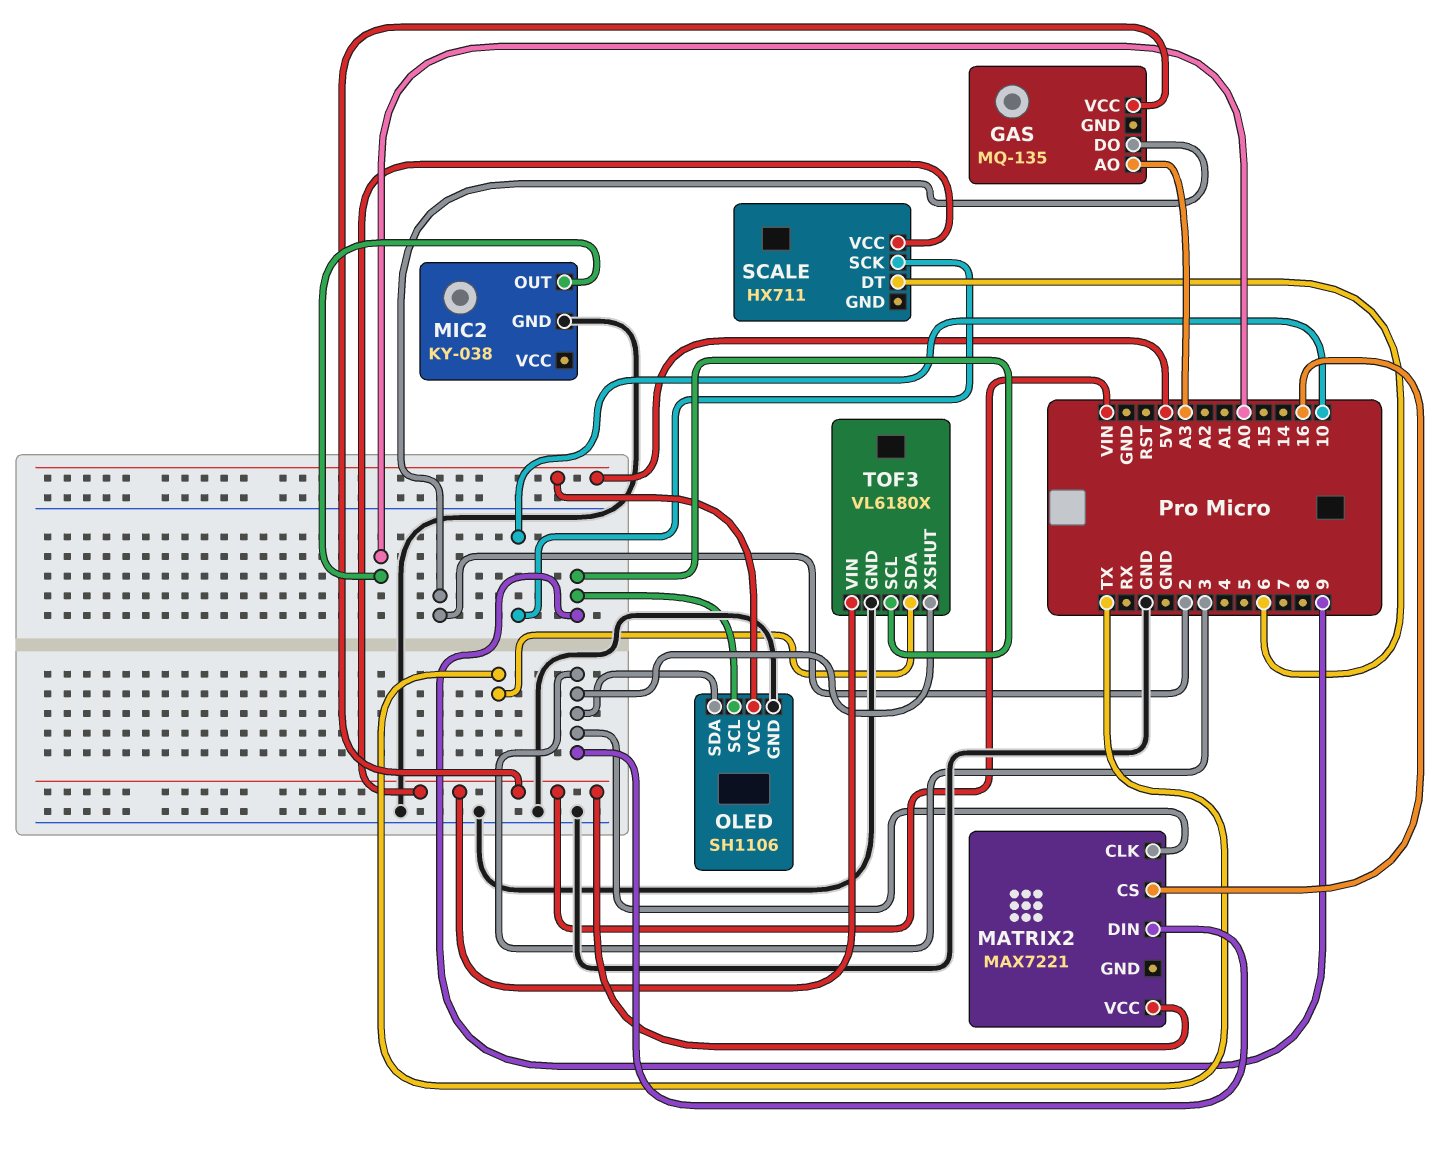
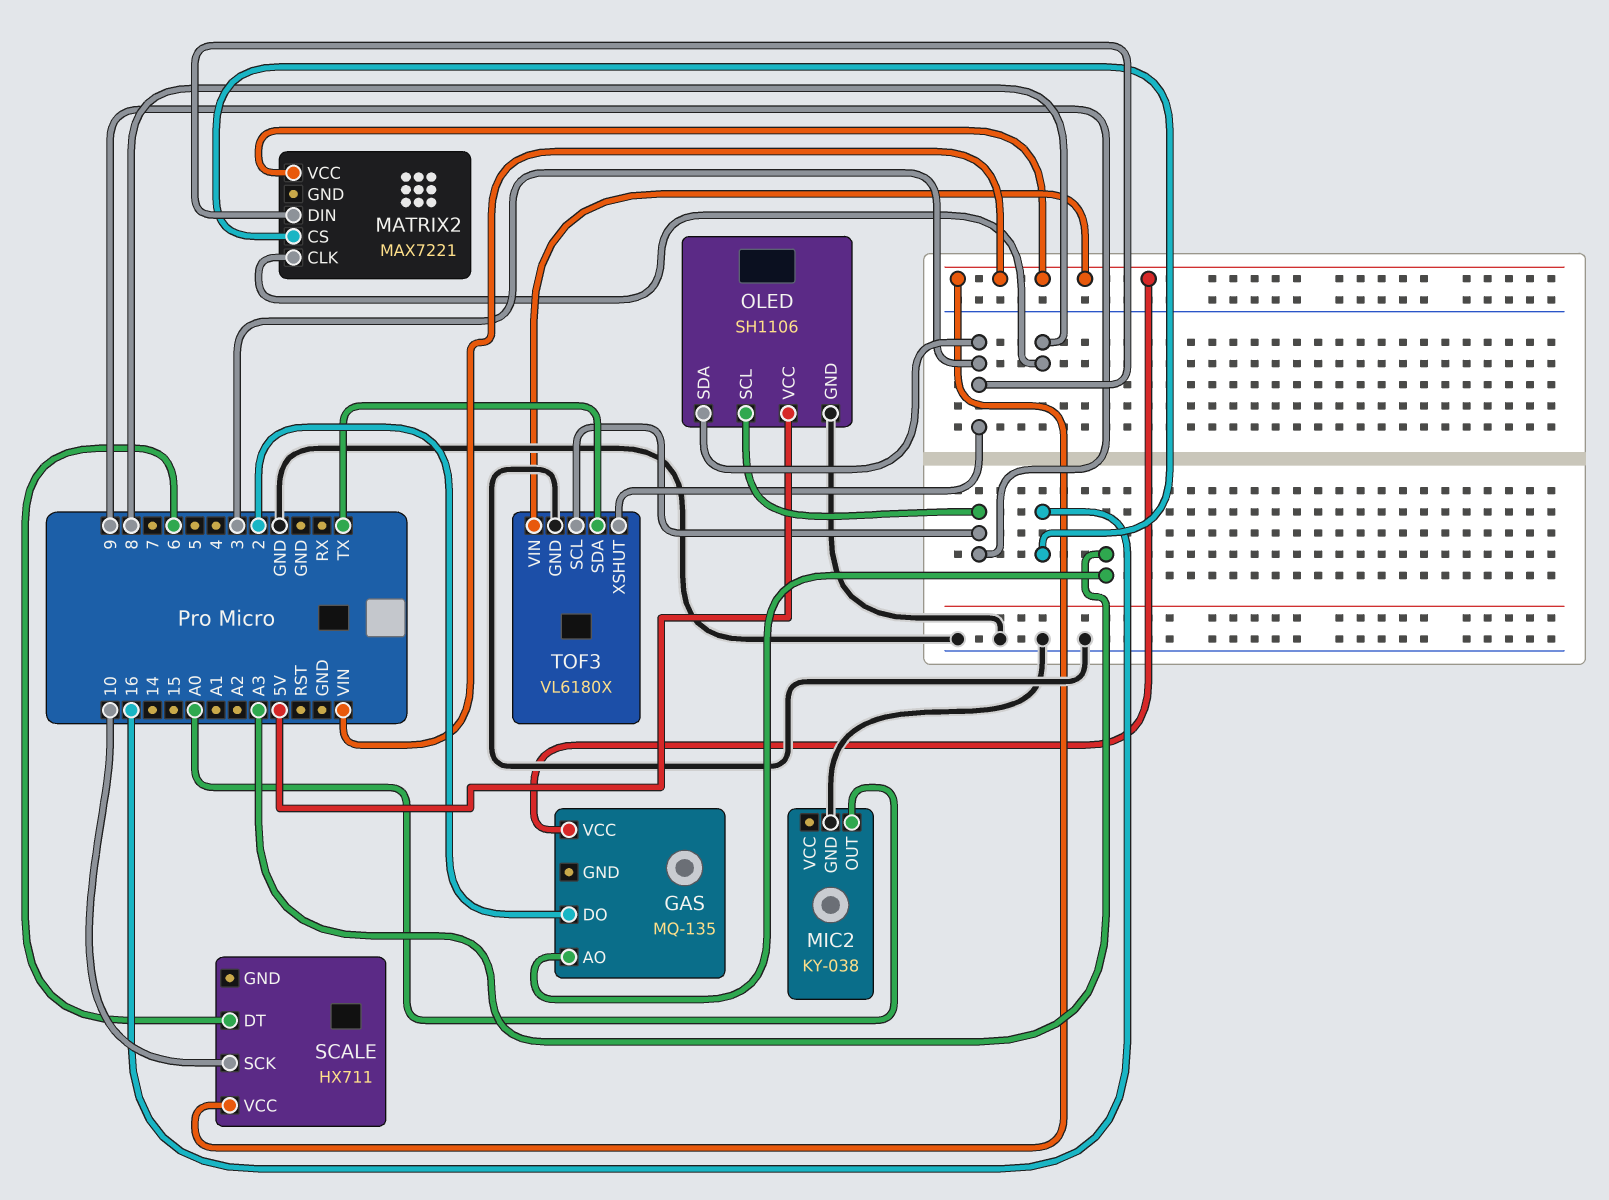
MATRIX2 pin CLK: 3 -> 8

